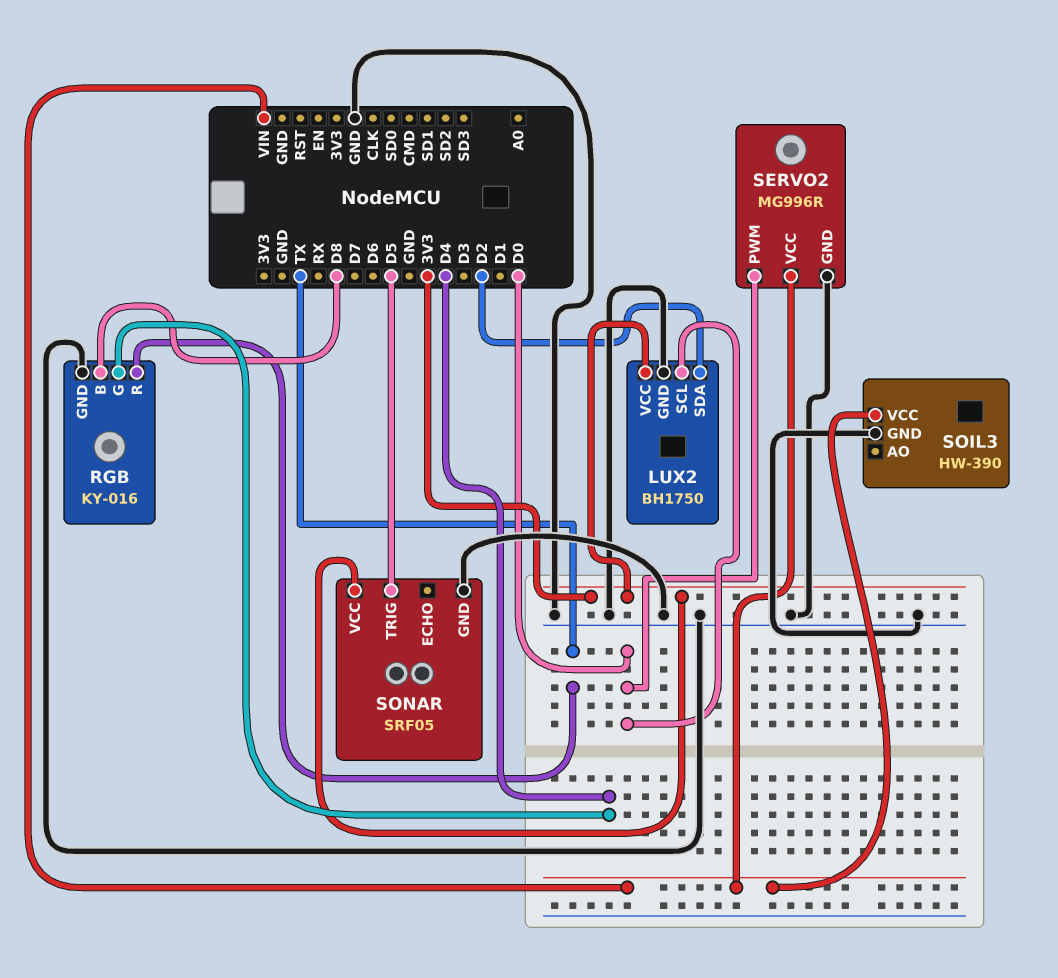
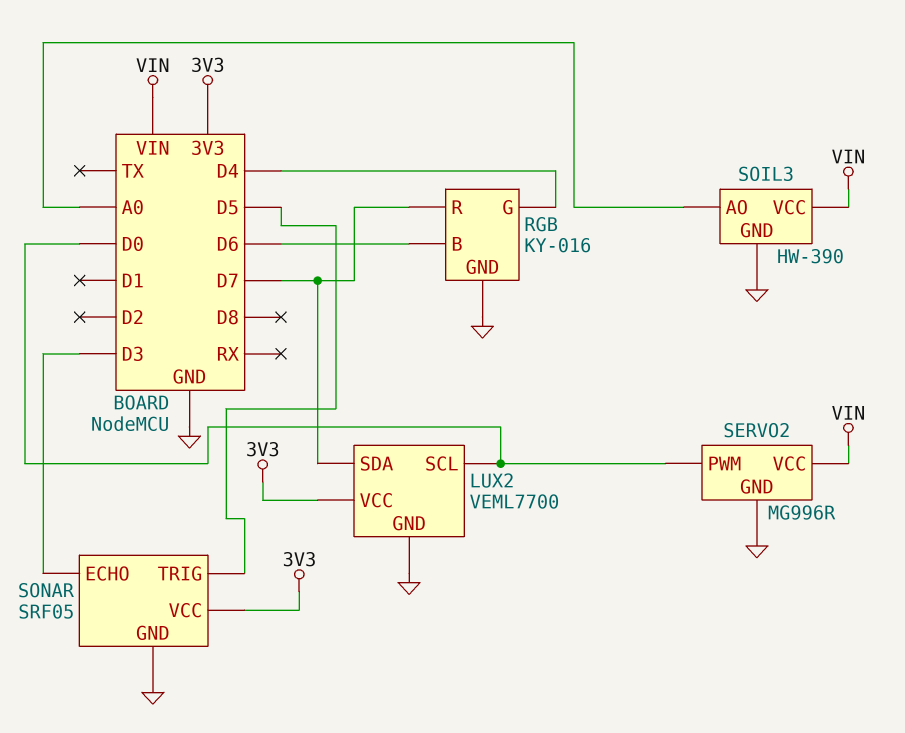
LUX2: BH1750 -> VEML7700
LUX2 pin SDA: D2 -> D7
RGB pin B: D8 -> D6
RGB pin R: TX -> D7
SOIL3 pin AO: none -> A0
SONAR pin ECHO: none -> D3

